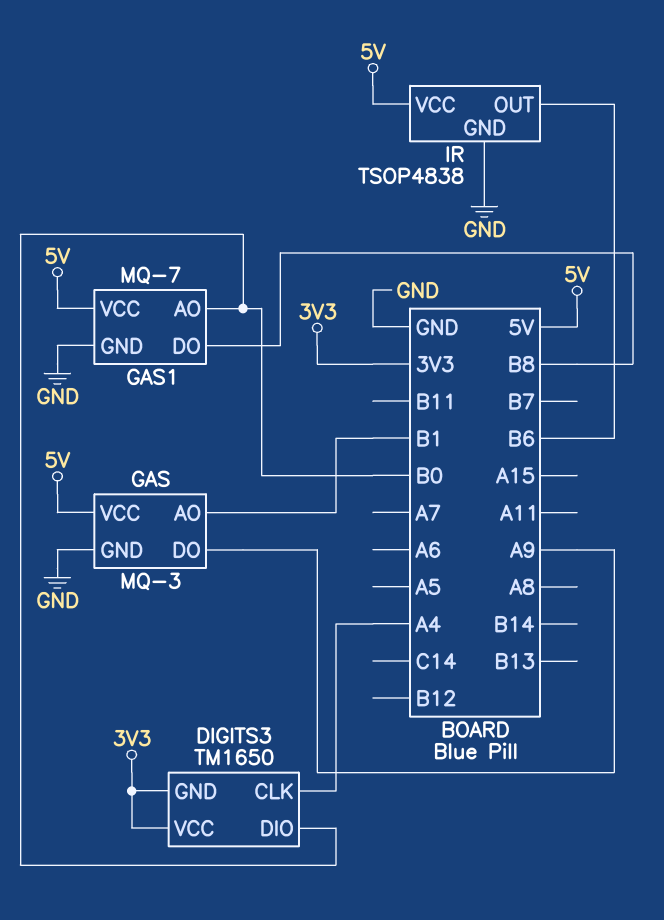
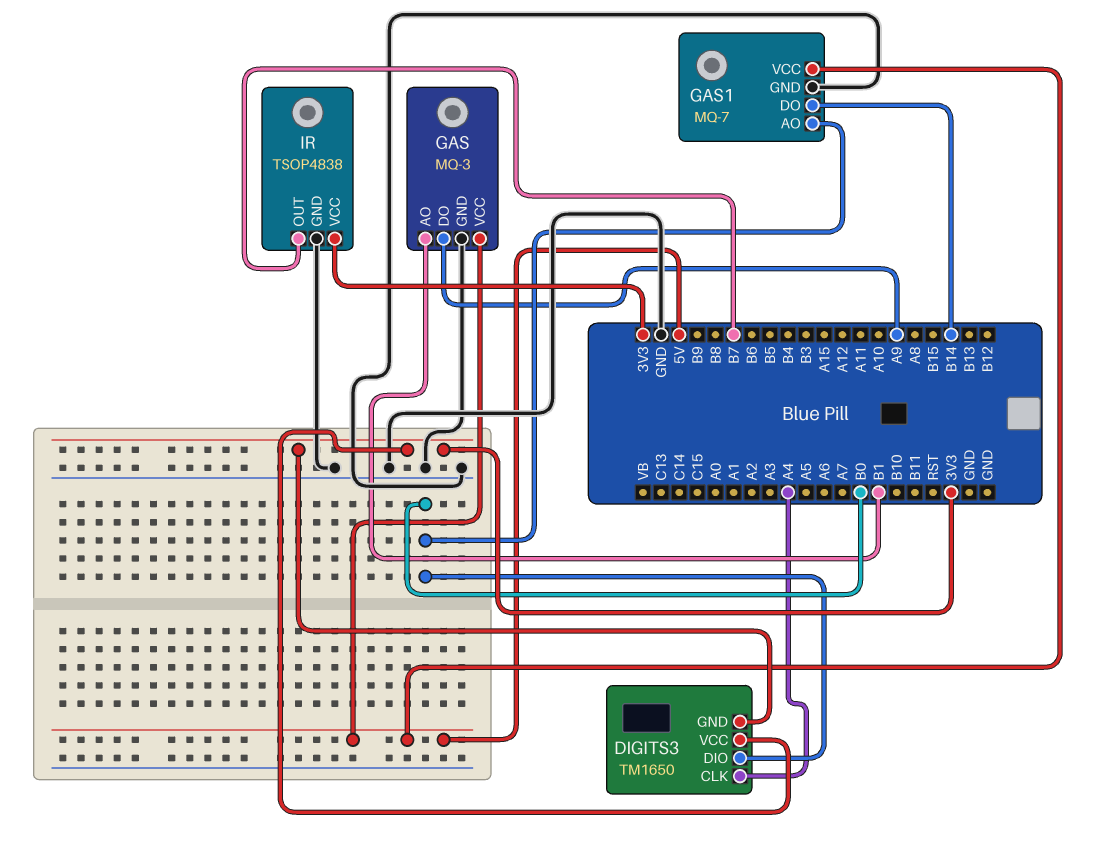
GAS1 pin DO: B8 -> B14
IR pin OUT: B6 -> B7
IR pin VCC: 5V -> 3V3

